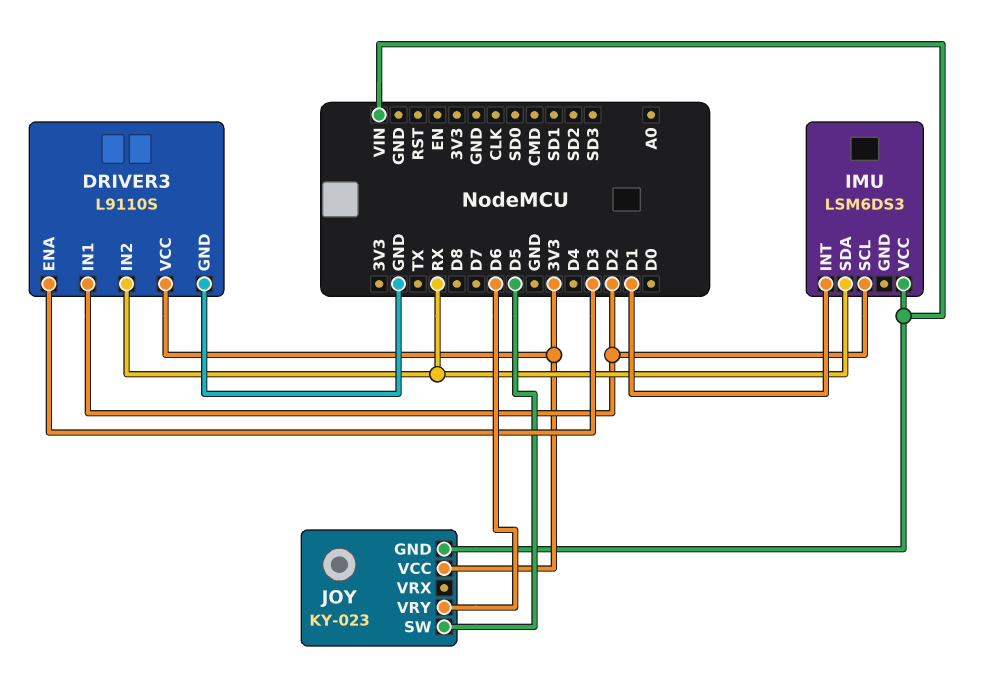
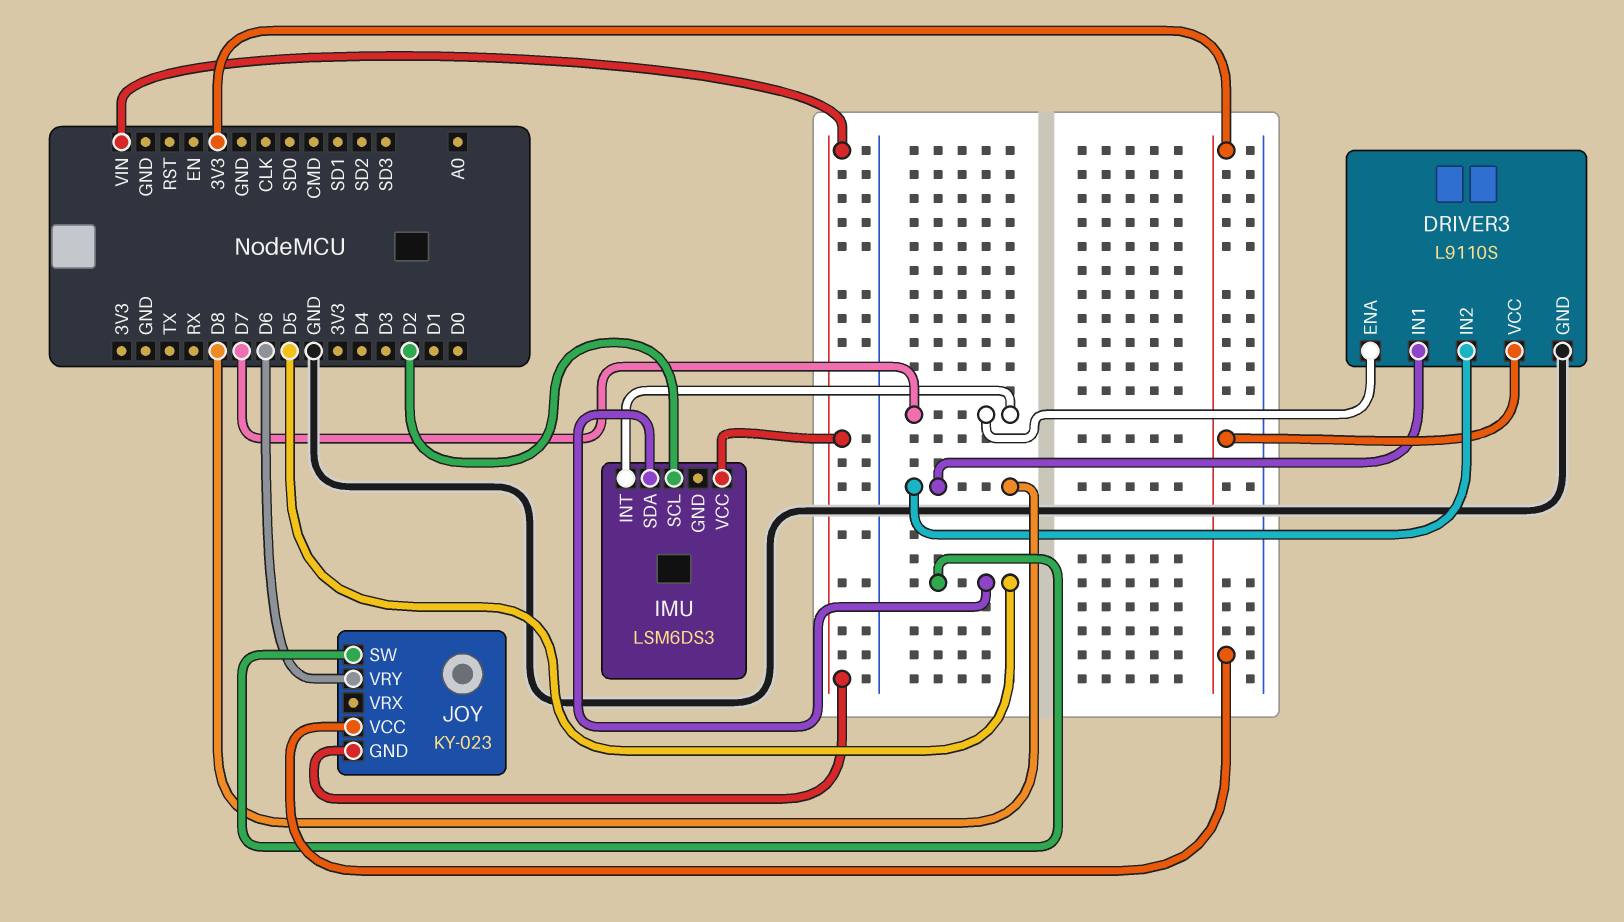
DRIVER3 pin ENA: D3 -> D7
DRIVER3 pin IN1: D2 -> D8
DRIVER3 pin IN2: RX -> D8
IMU pin INT: D1 -> D7
IMU pin SDA: RX -> D5

